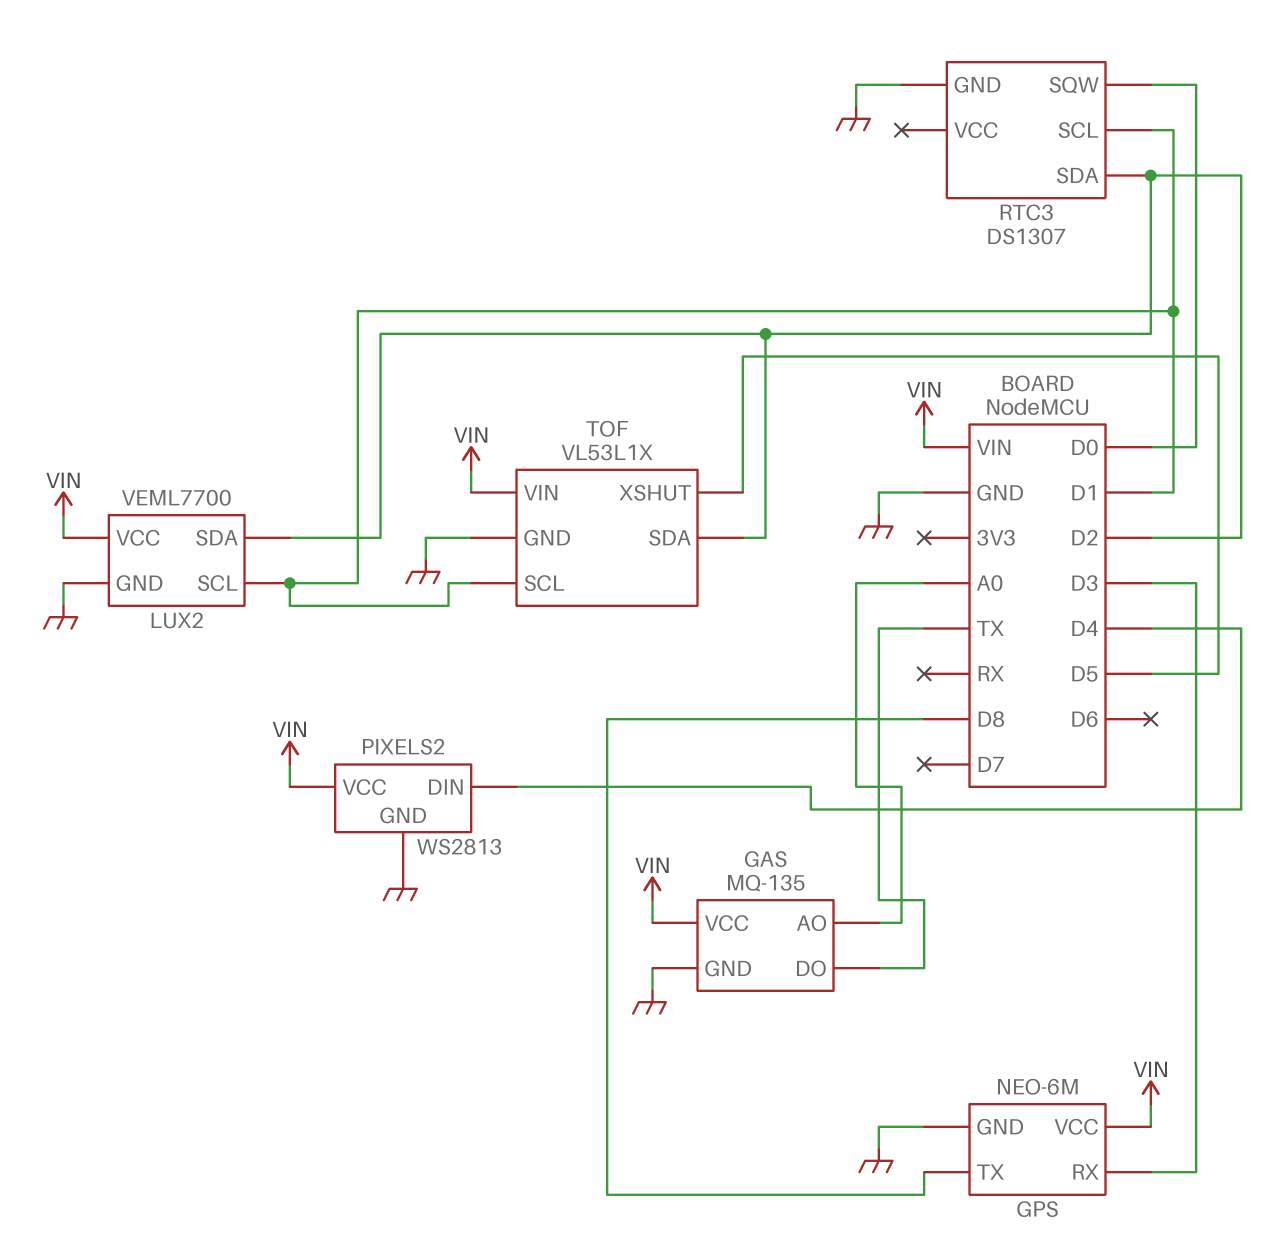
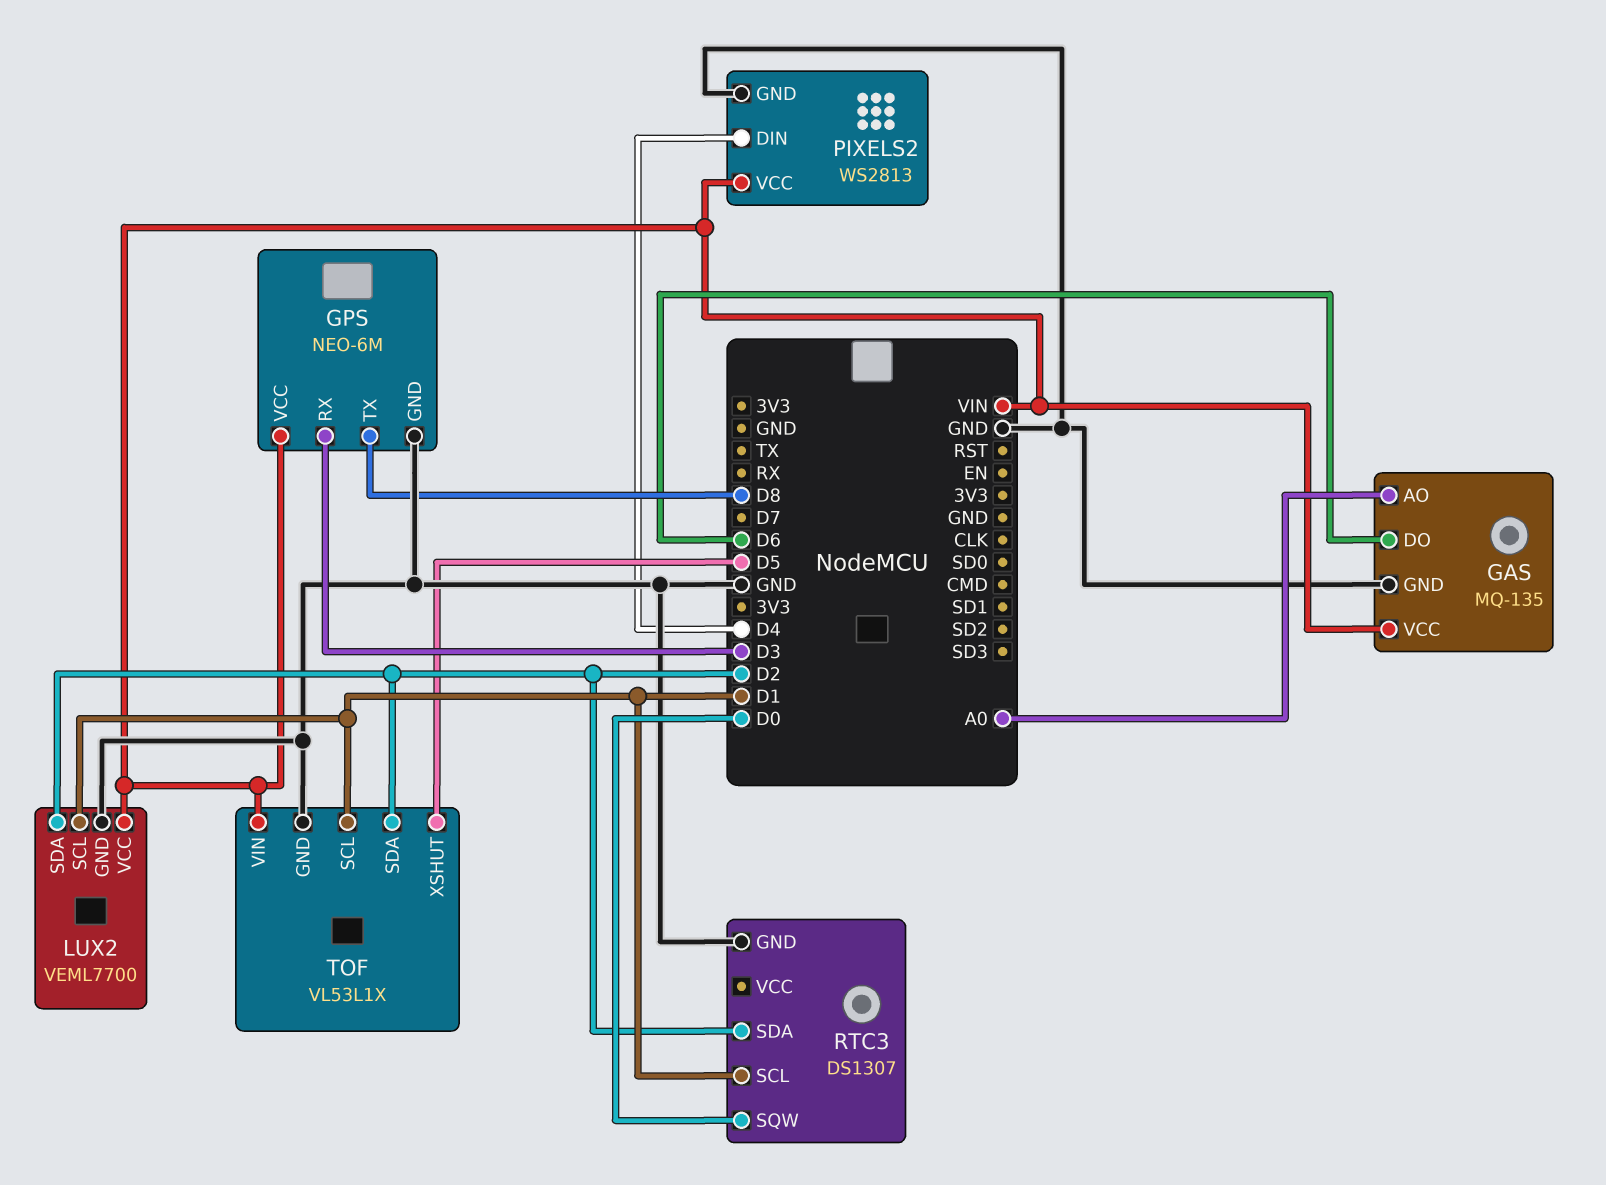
GAS pin DO: TX -> D6

